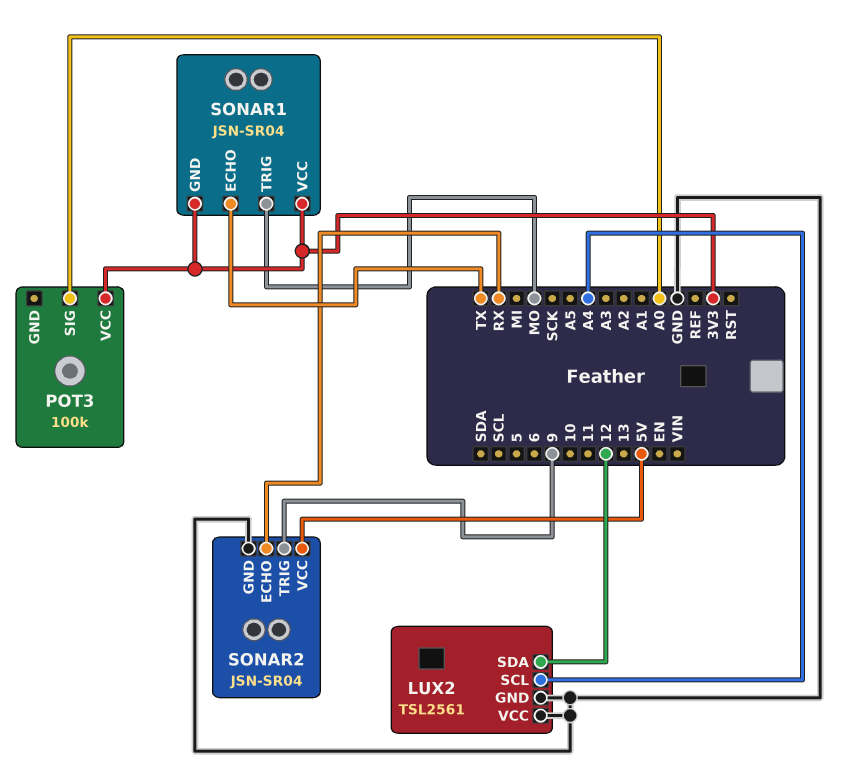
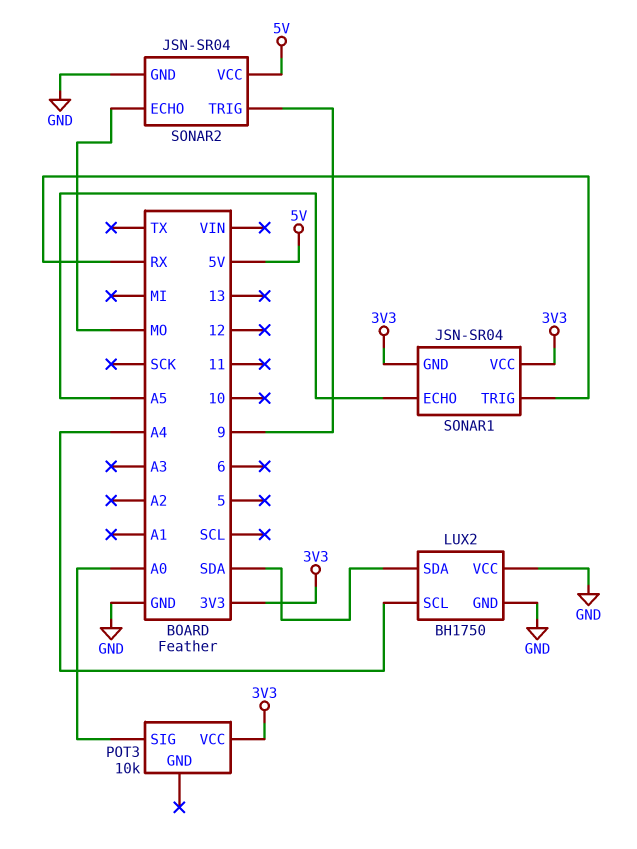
LUX2: TSL2561 -> BH1750
LUX2 pin SDA: 12 -> SDA
POT3: 100k -> 10k
SONAR1 pin ECHO: TX -> A5
SONAR1 pin TRIG: MO -> RX
SONAR2 pin ECHO: RX -> MO

